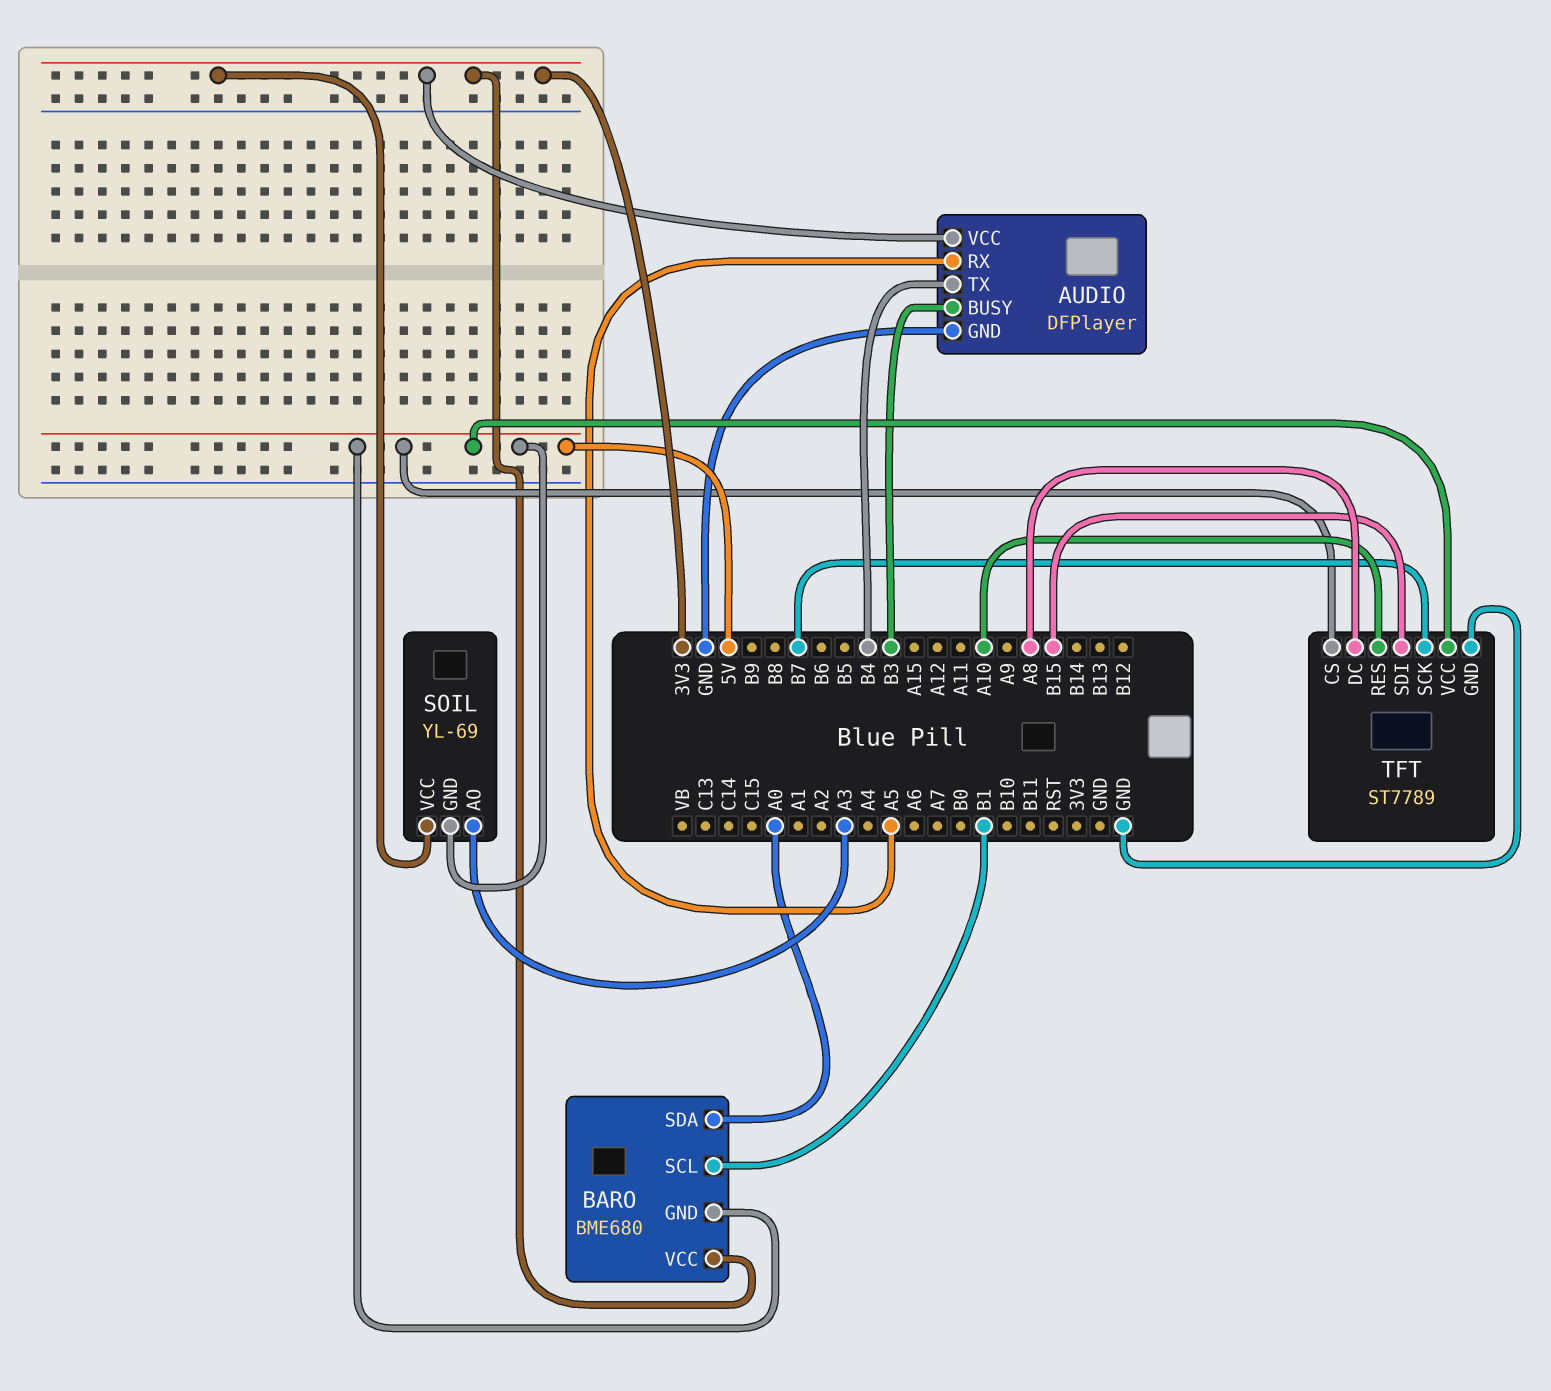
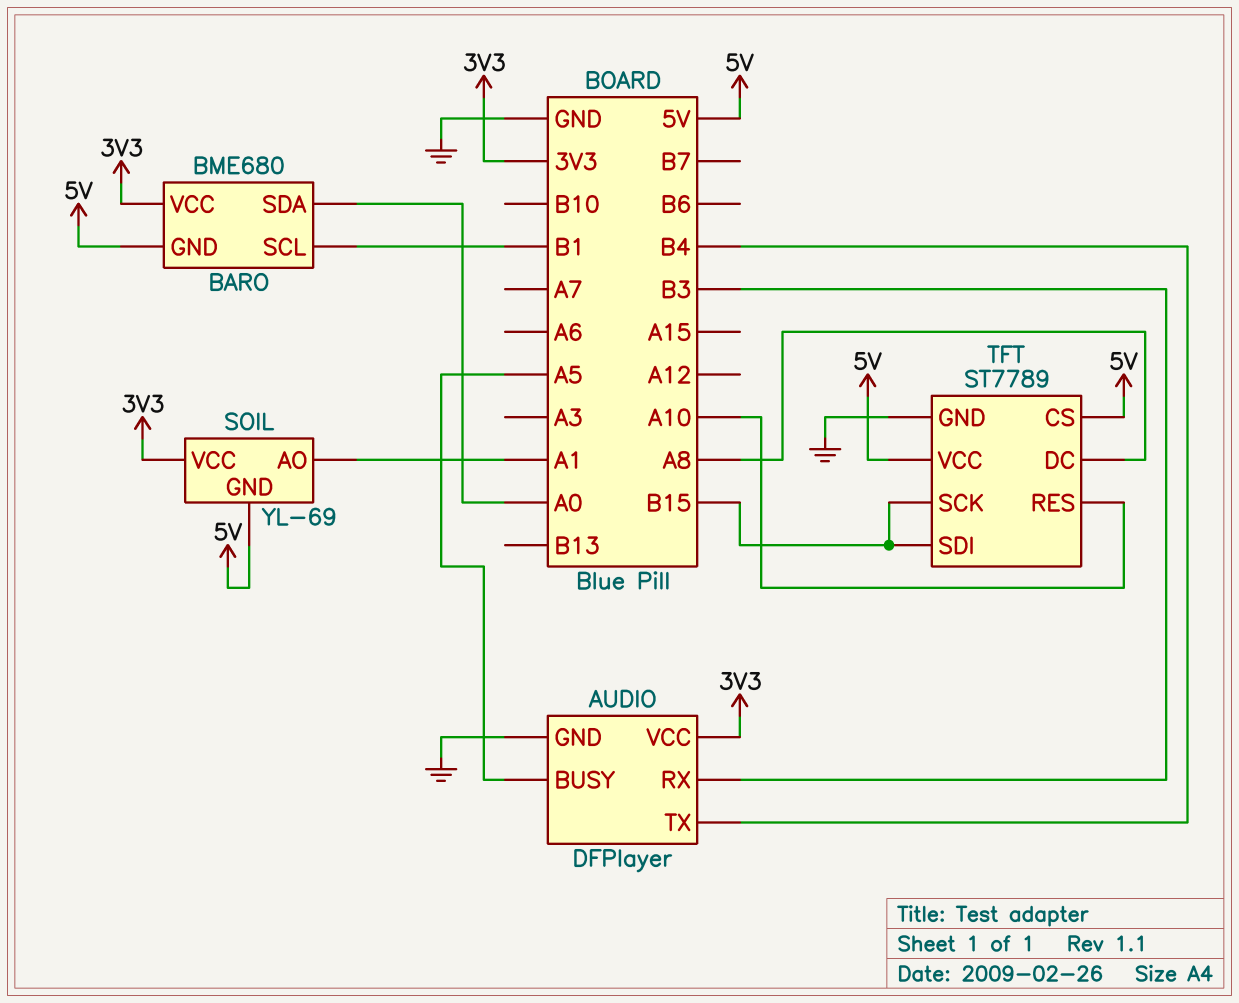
AUDIO pin BUSY: B3 -> A5
AUDIO pin RX: A5 -> B3
SOIL pin AO: A3 -> A1
TFT pin SCK: B7 -> B15

